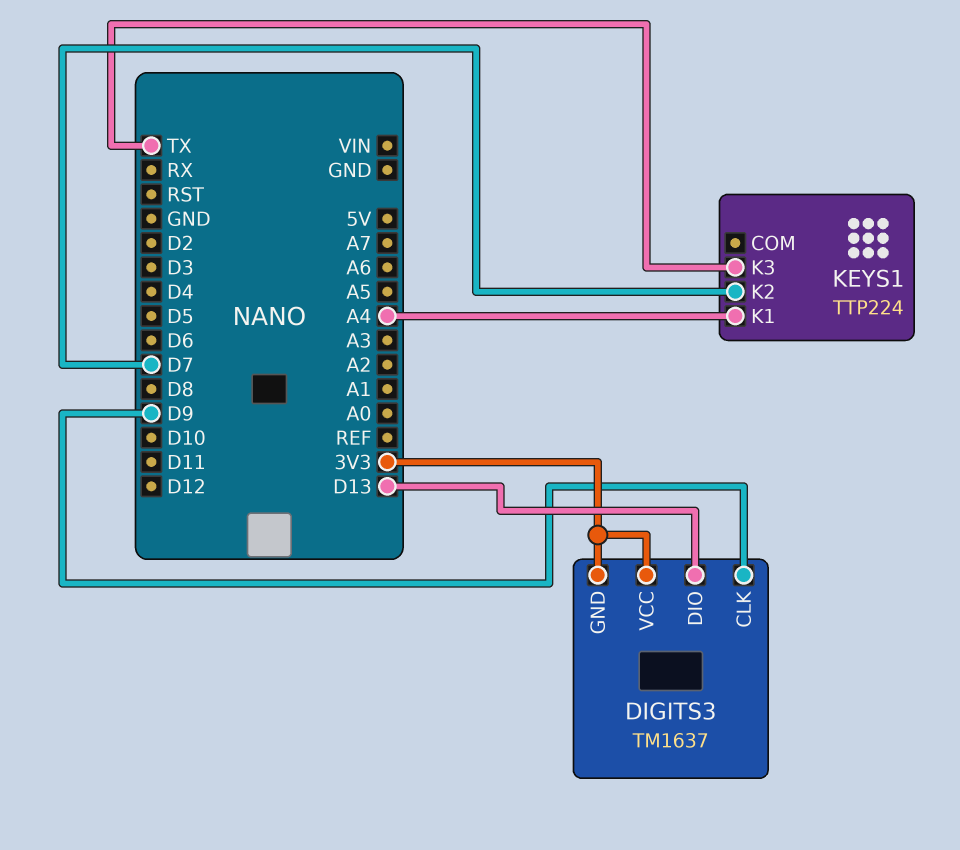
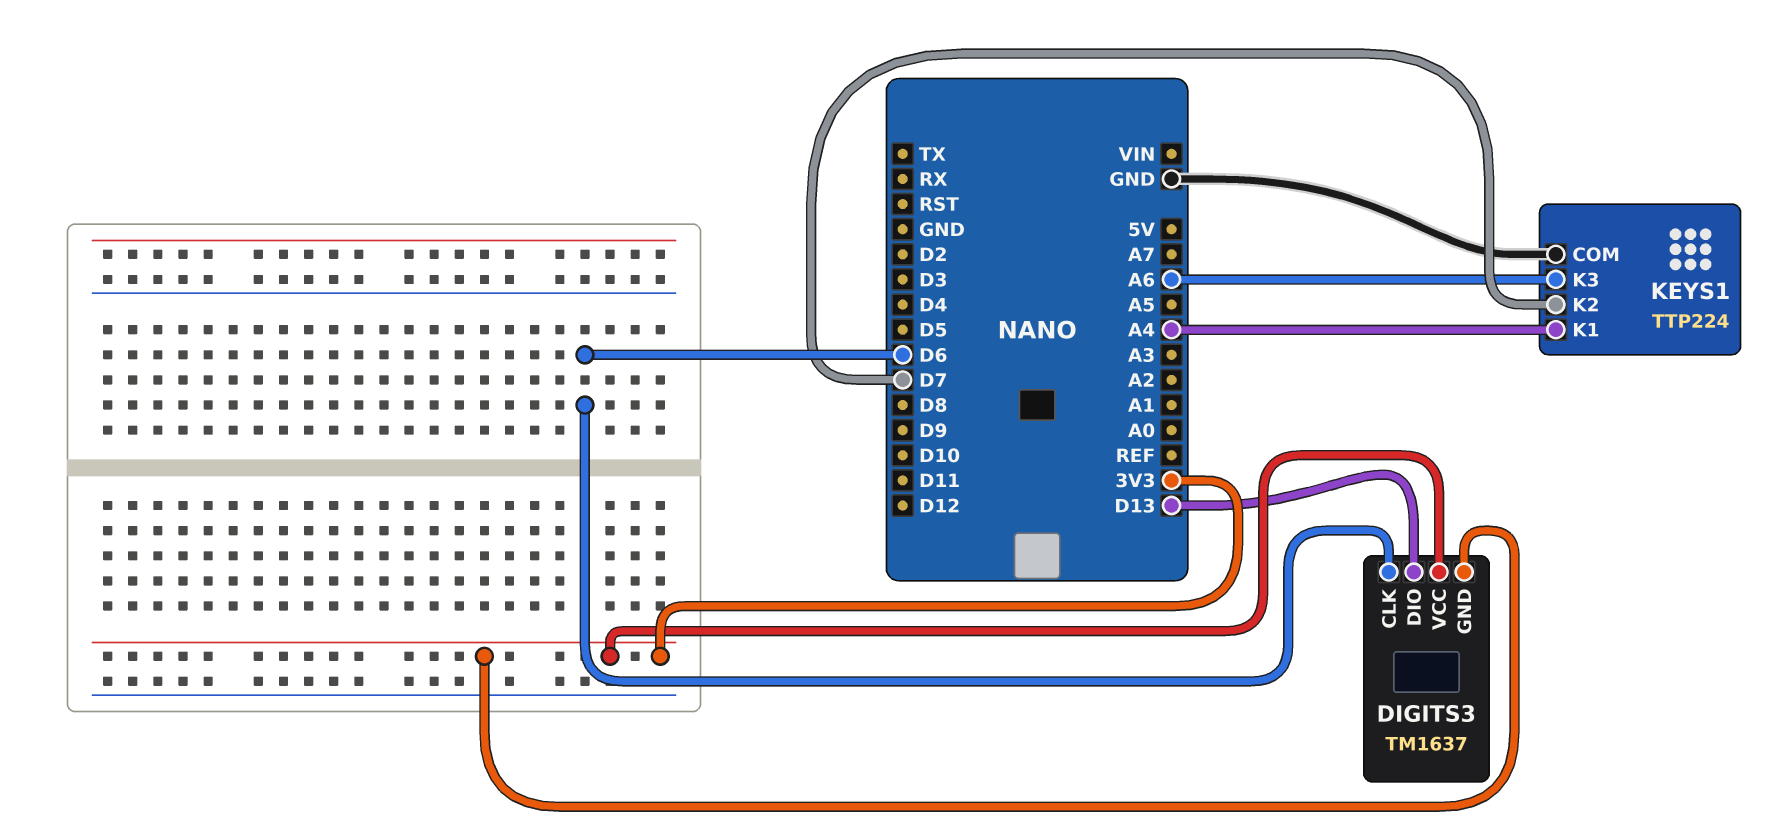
DIGITS3 pin CLK: D9 -> D6
KEYS1 pin COM: none -> GND
KEYS1 pin K3: TX -> A6

